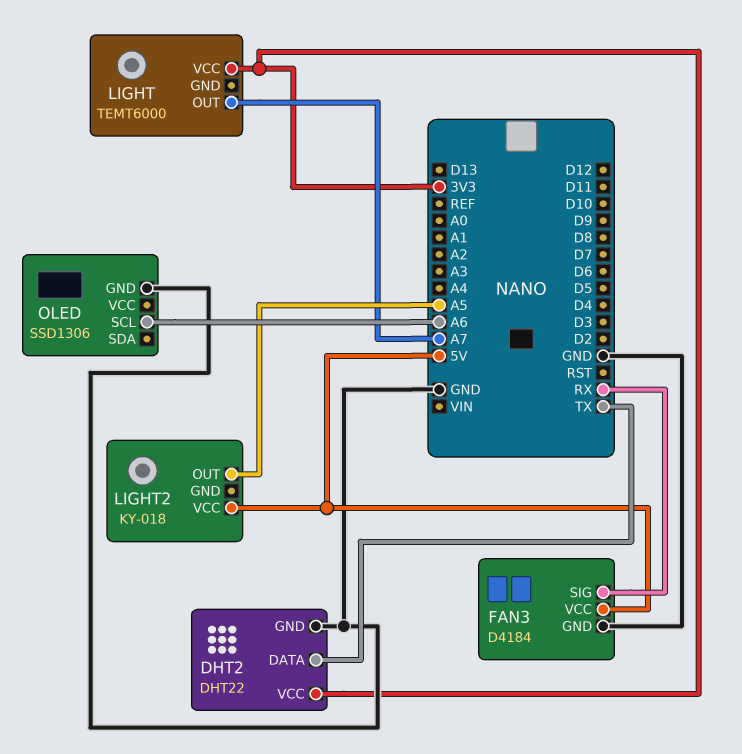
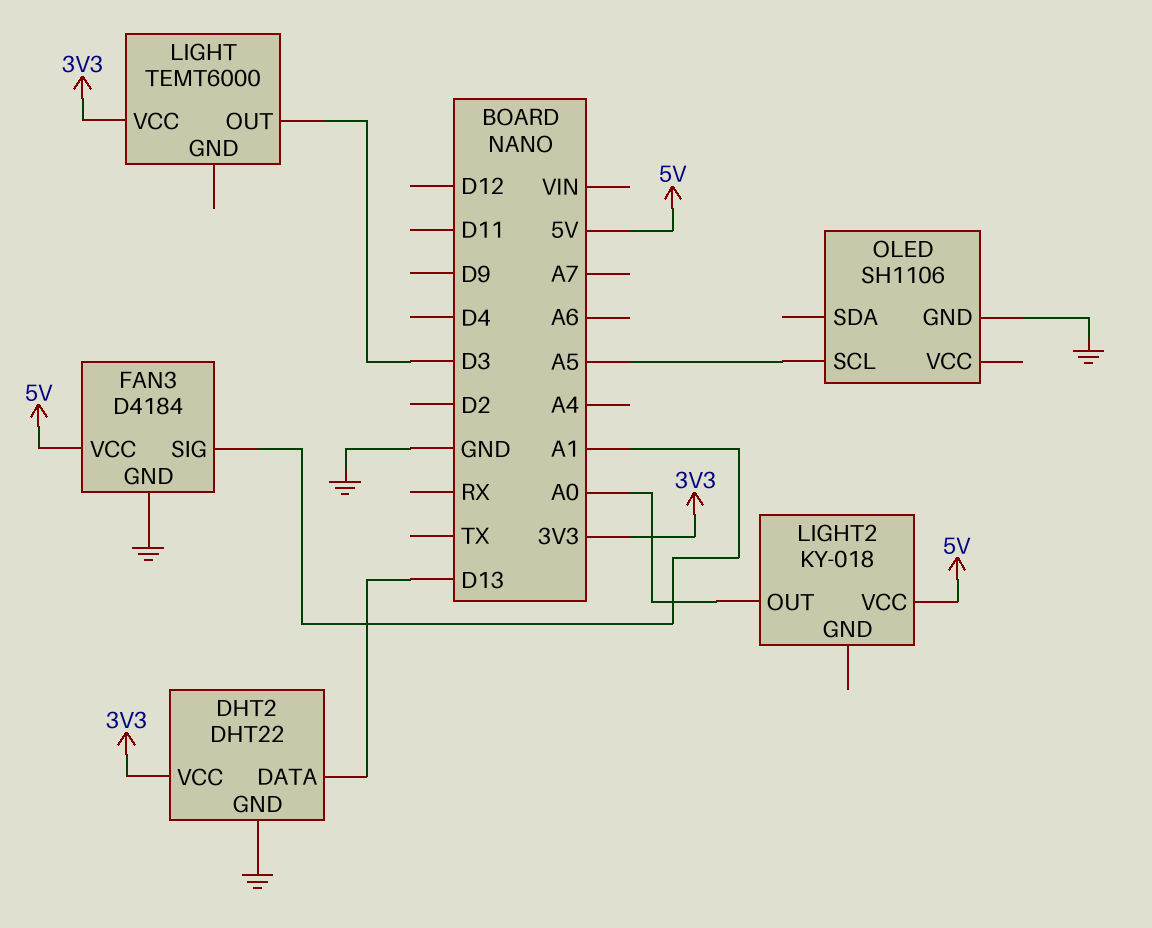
DHT2 pin DATA: TX -> D13
FAN3 pin SIG: RX -> A1
LIGHT pin OUT: A7 -> D3
LIGHT2 pin OUT: A5 -> A0
OLED: SSD1306 -> SH1106
OLED pin SCL: A6 -> A5

